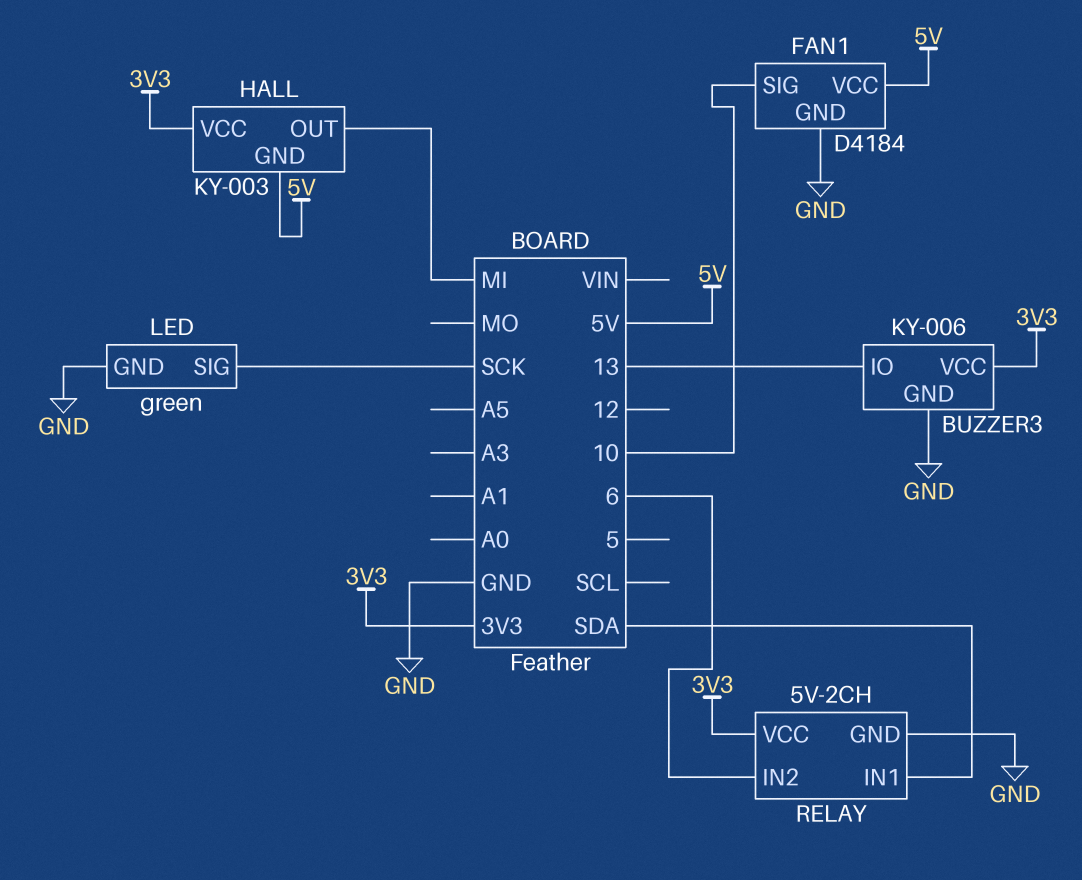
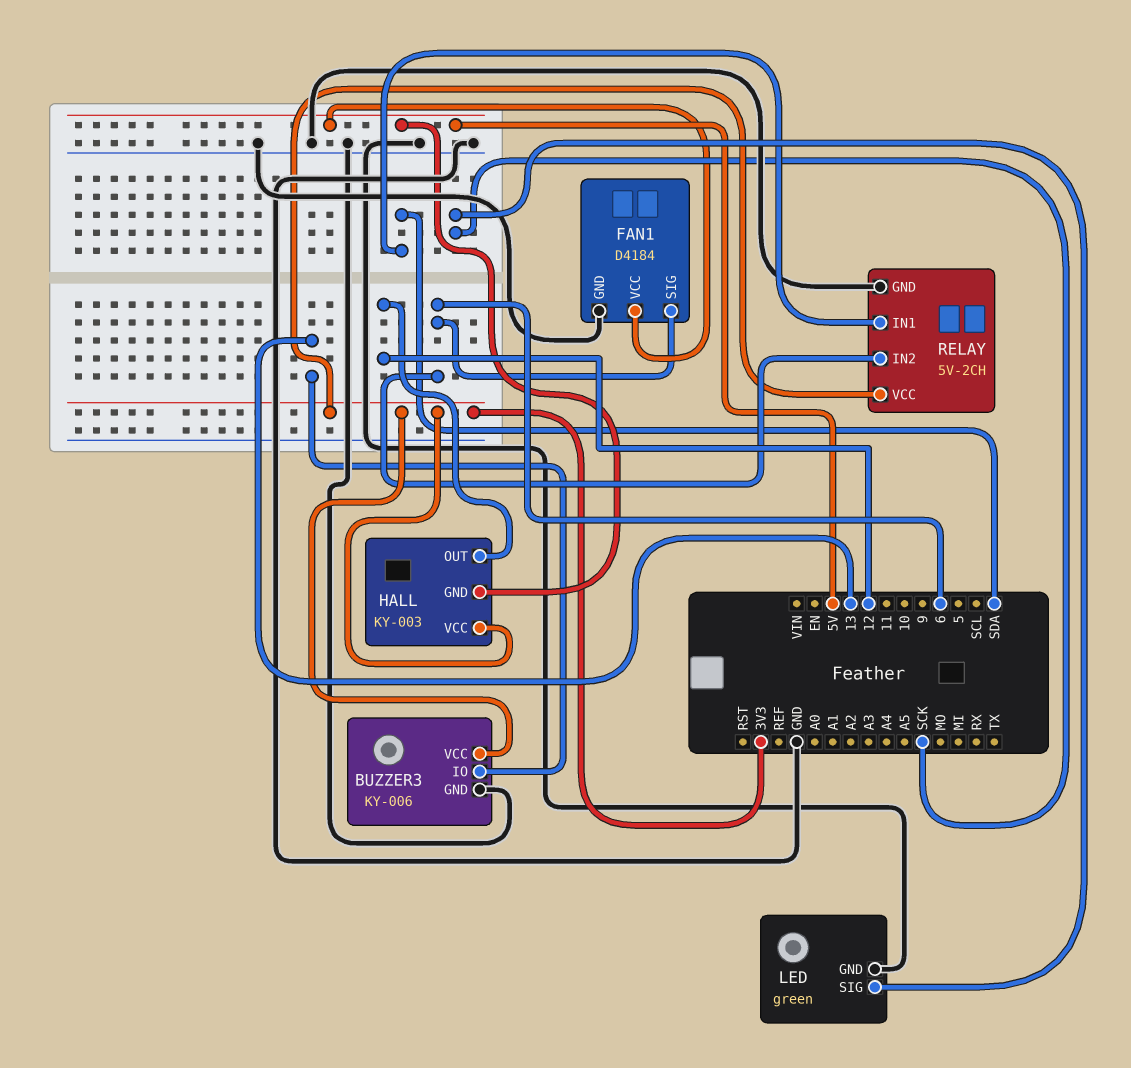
FAN1 pin SIG: 10 -> 6
HALL pin OUT: MI -> 12

